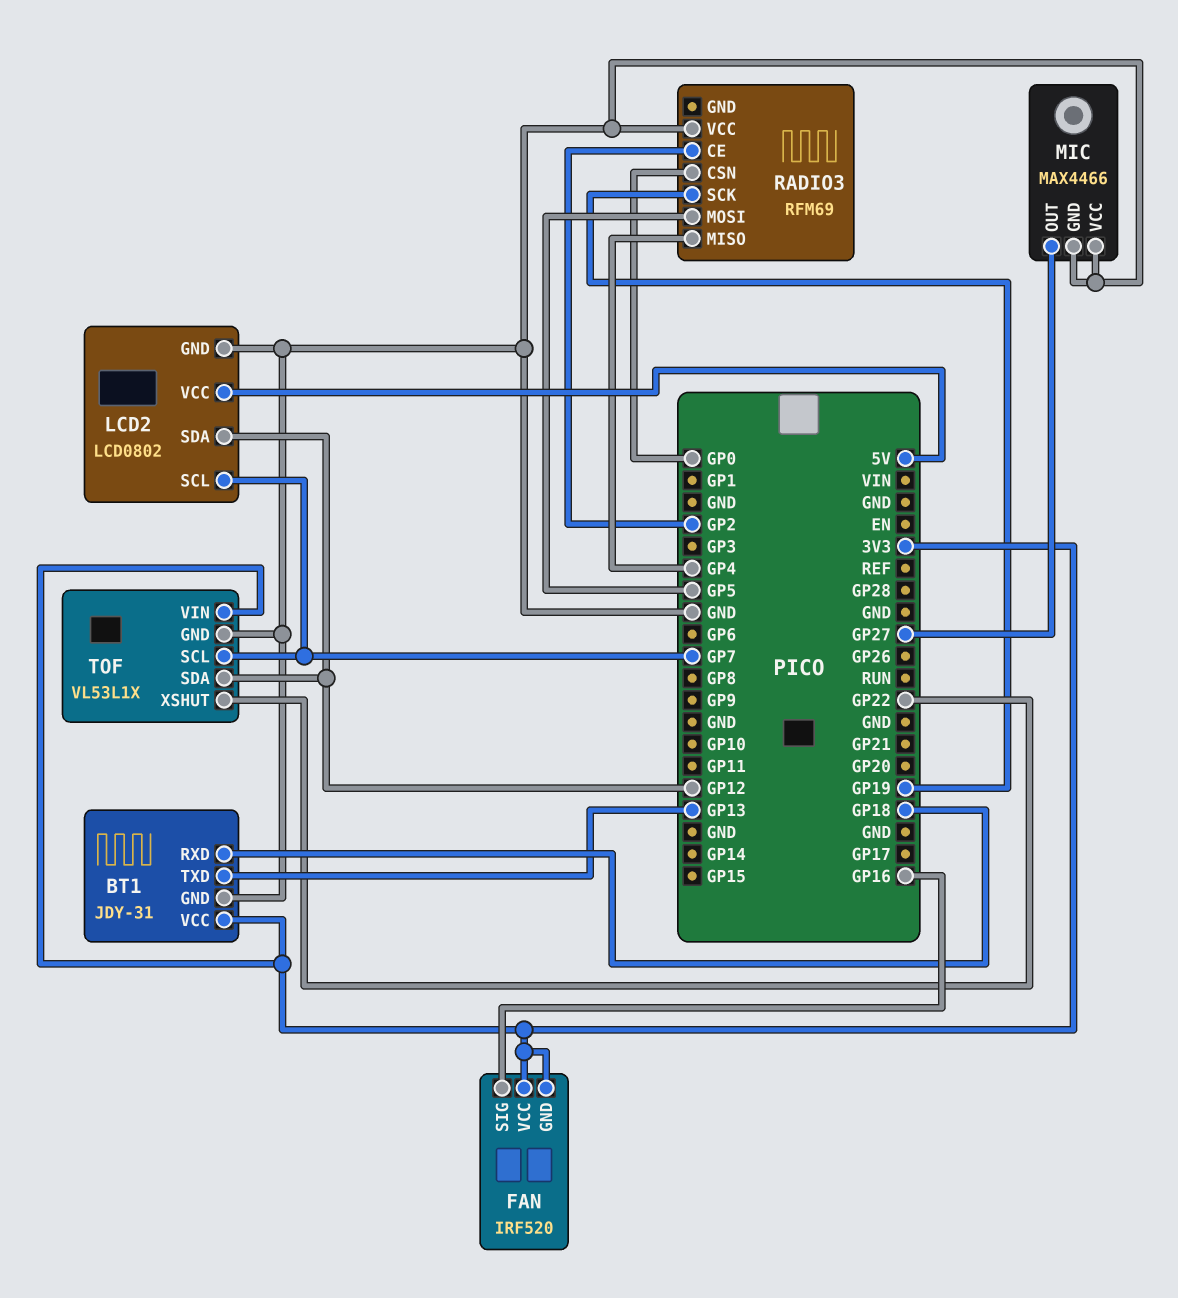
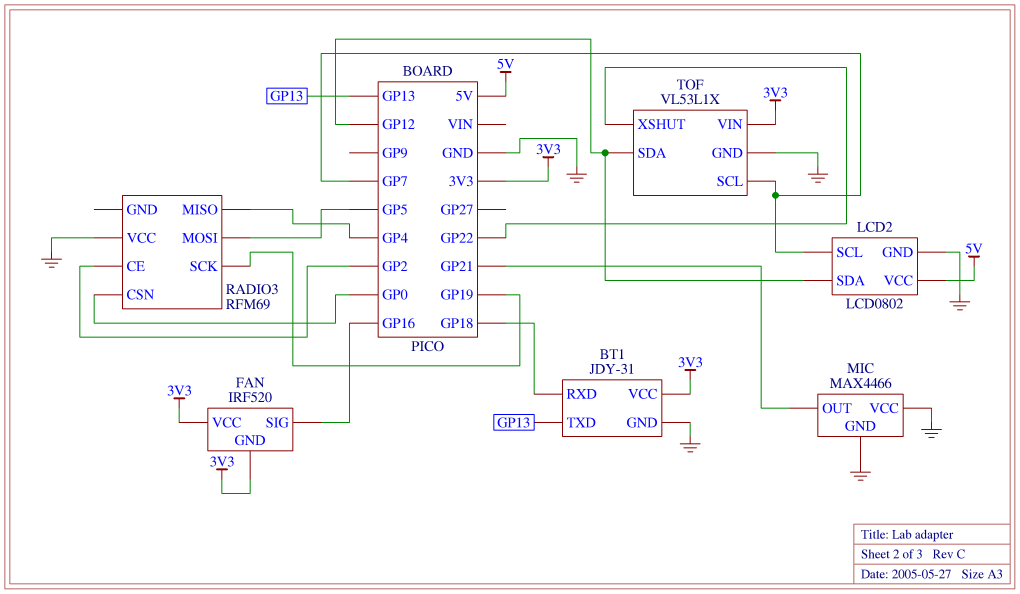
MIC pin OUT: GP27 -> GP21

